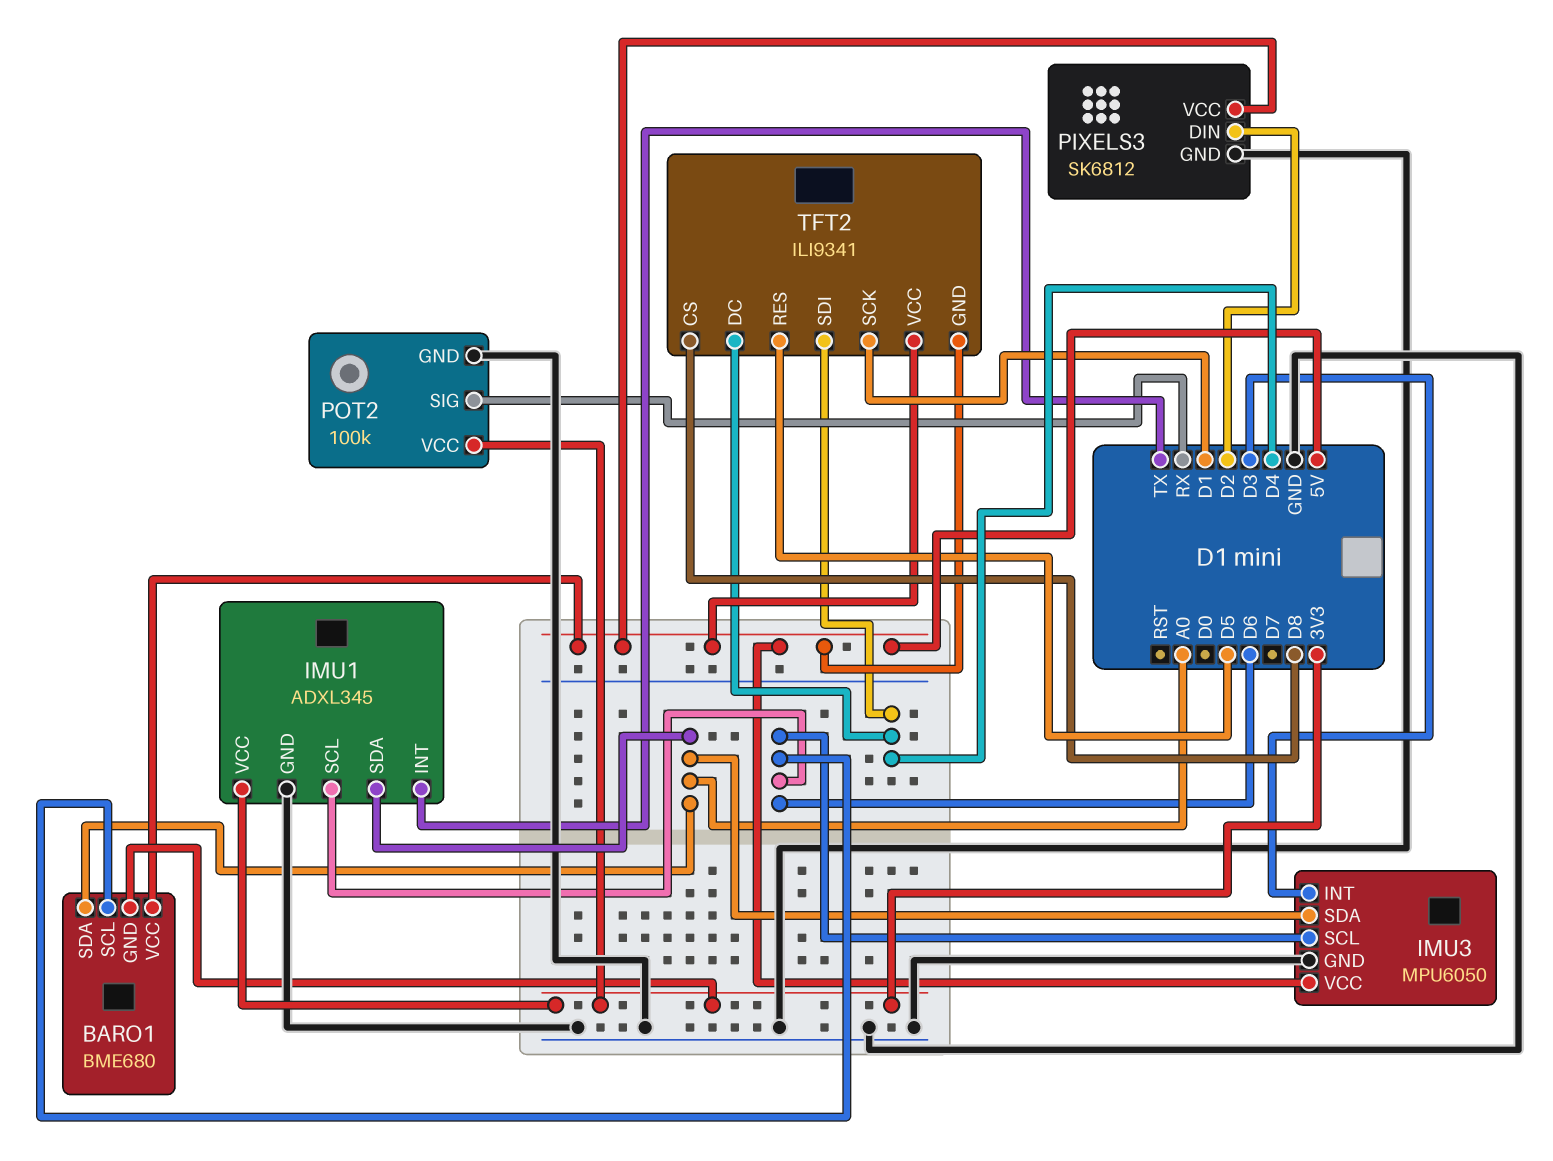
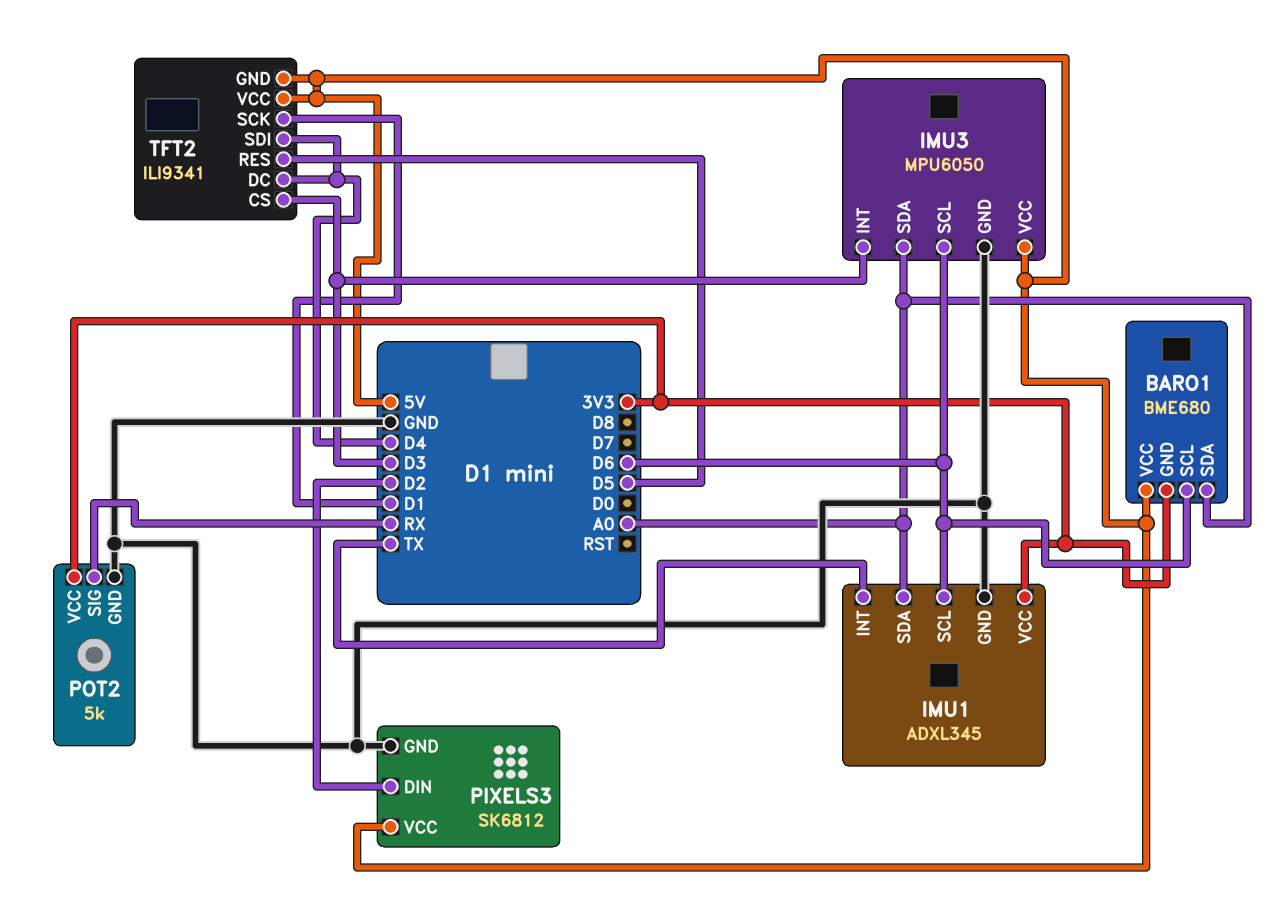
POT2: 100k -> 5k
TFT2 pin CS: D8 -> D3

